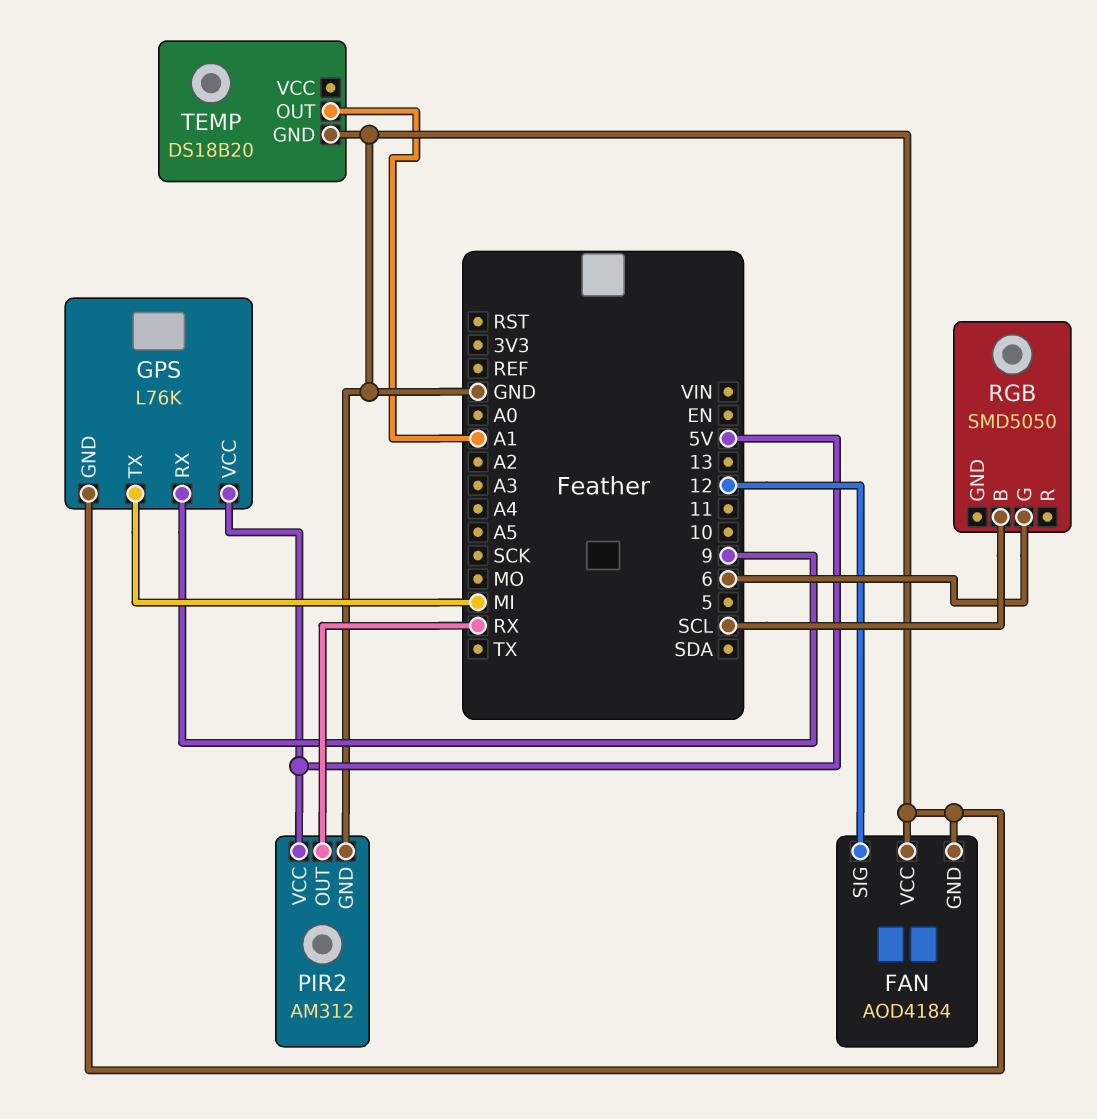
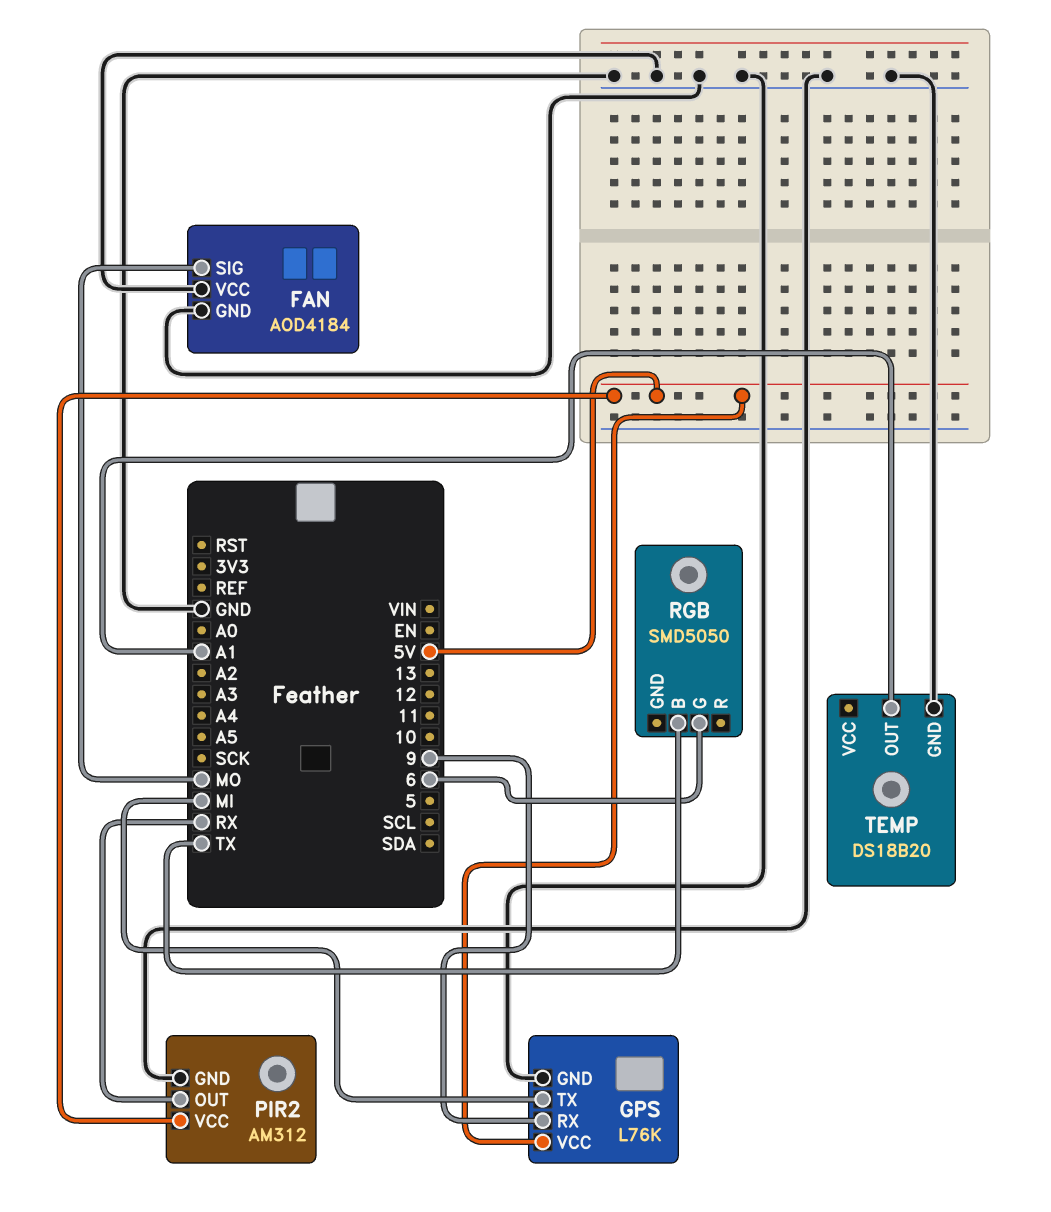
FAN pin SIG: 12 -> MO
RGB pin B: SCL -> TX

